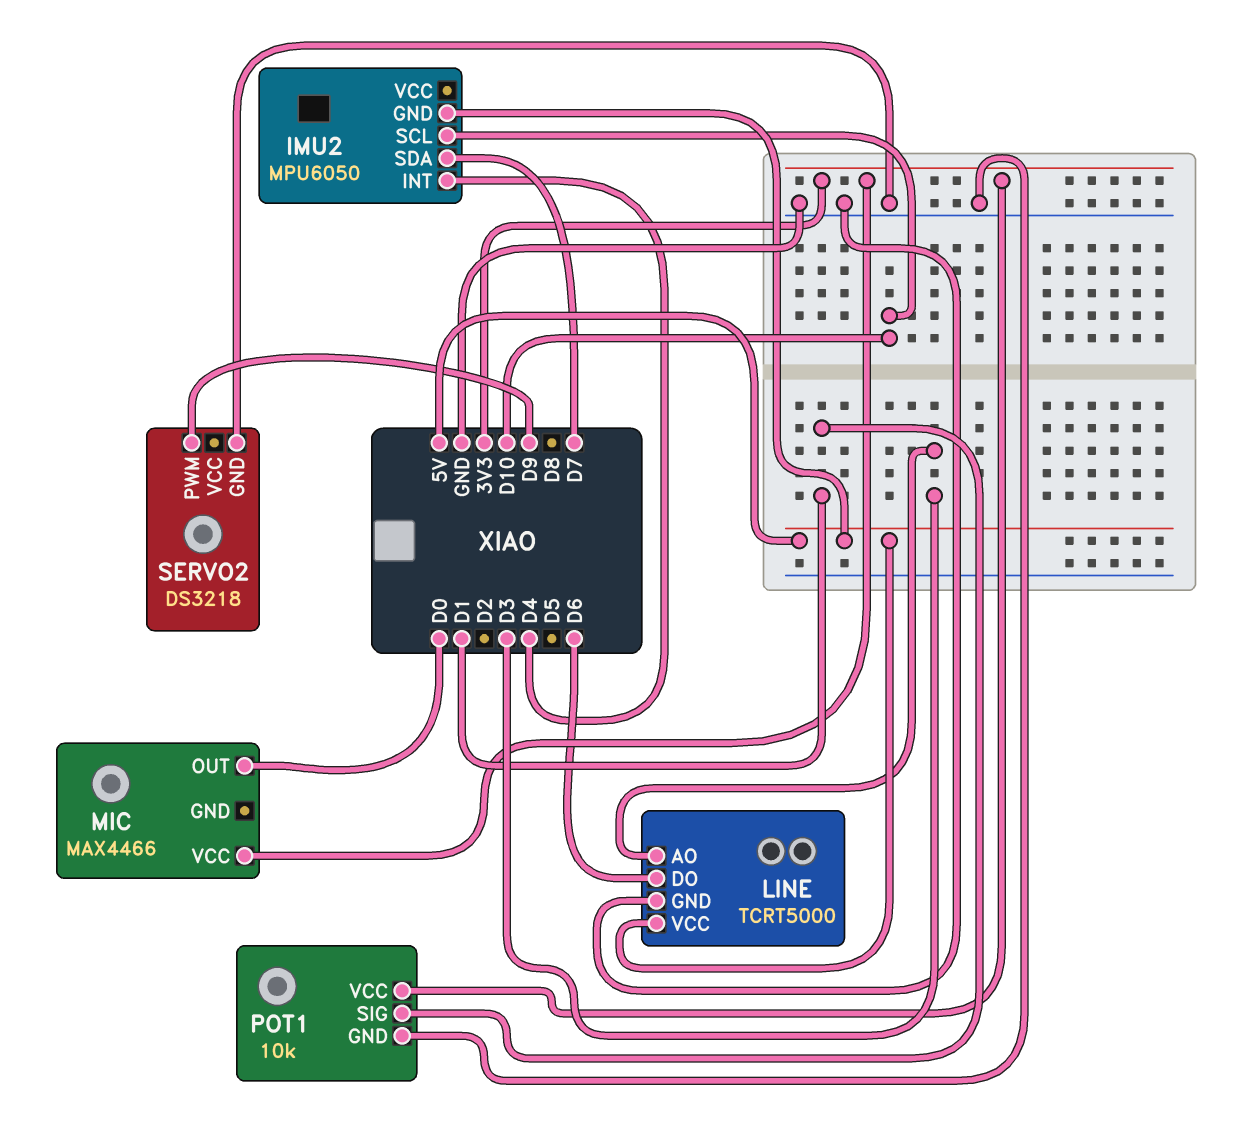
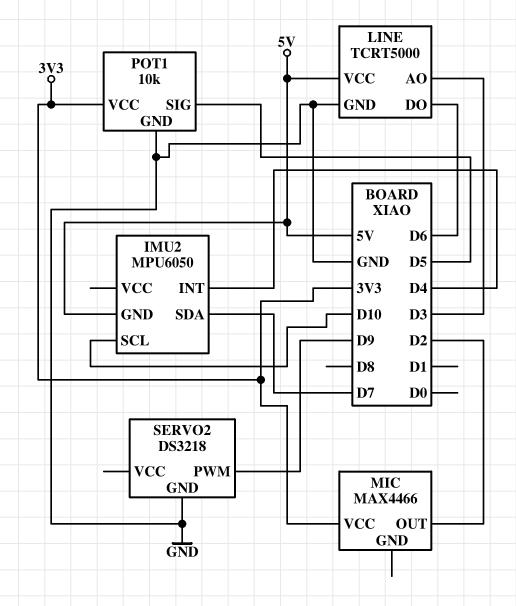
MIC pin OUT: D0 -> D2
POT1 pin SIG: D1 -> D5

